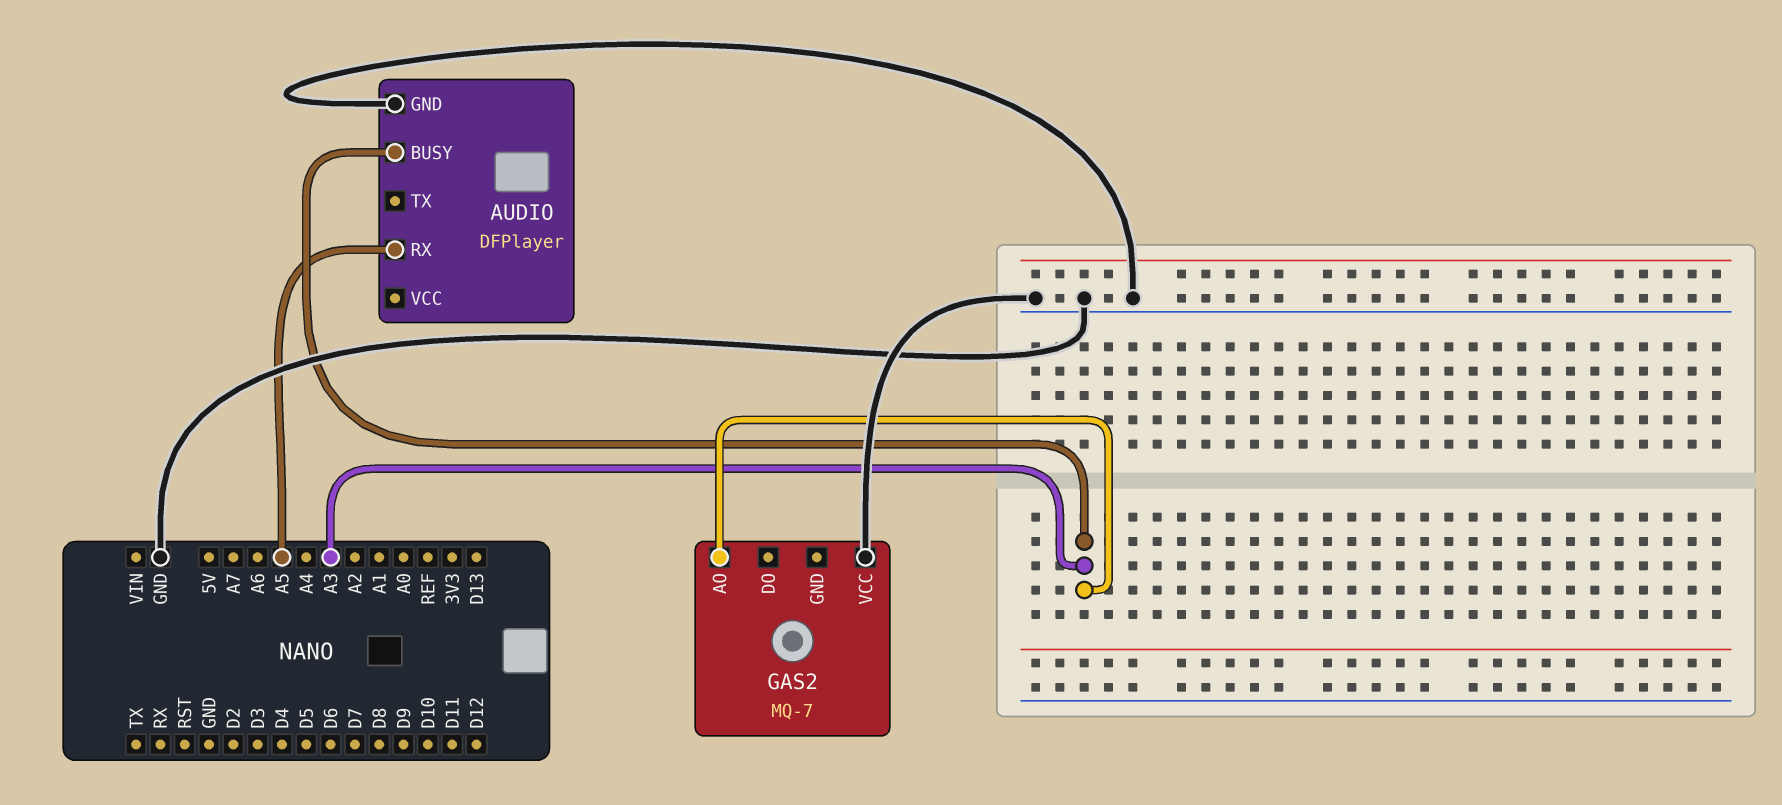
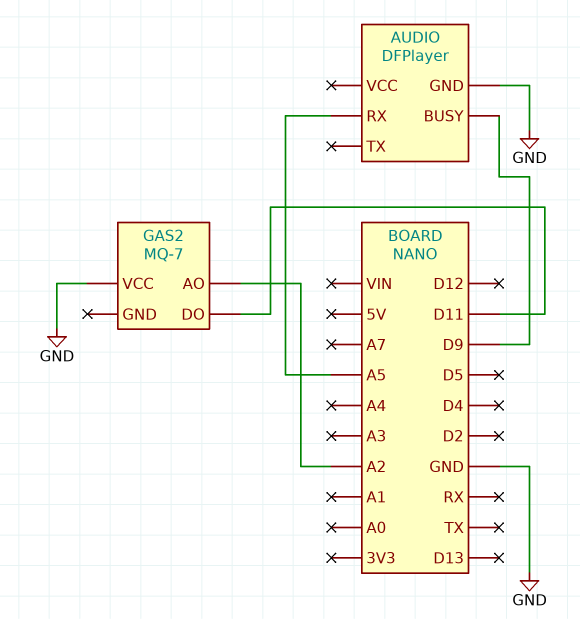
AUDIO pin BUSY: A3 -> D9
GAS2 pin AO: A3 -> A2
GAS2 pin DO: none -> D11

